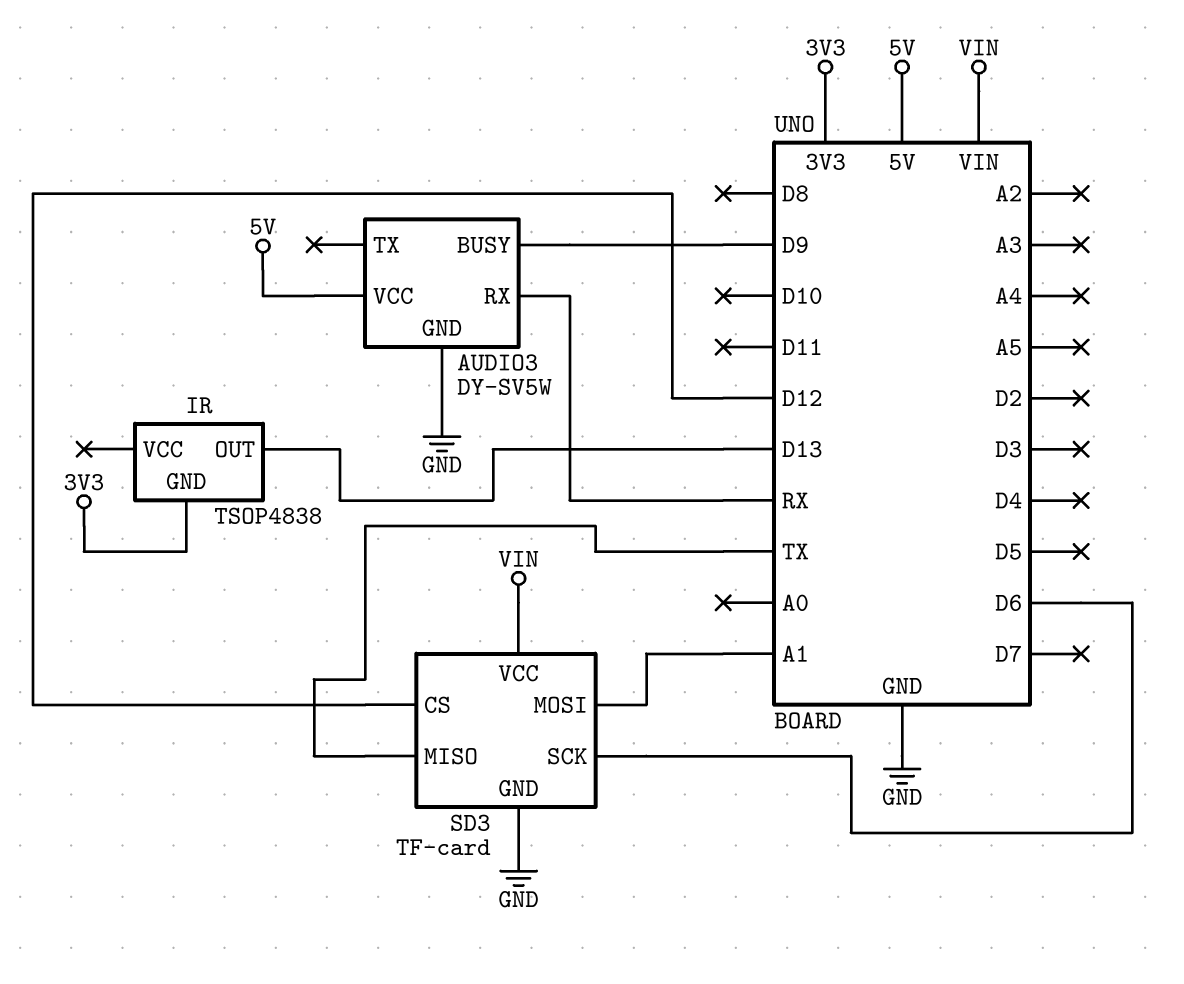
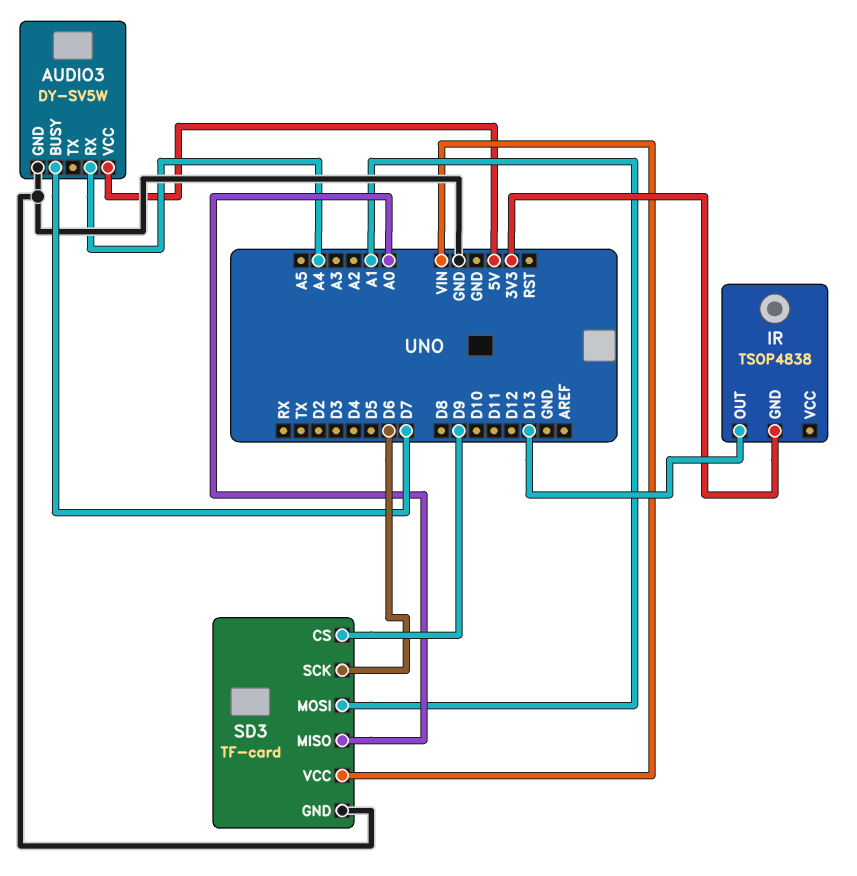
AUDIO3 pin BUSY: D9 -> D7
AUDIO3 pin RX: RX -> A4
SD3 pin CS: D12 -> D9
SD3 pin MISO: TX -> A0

